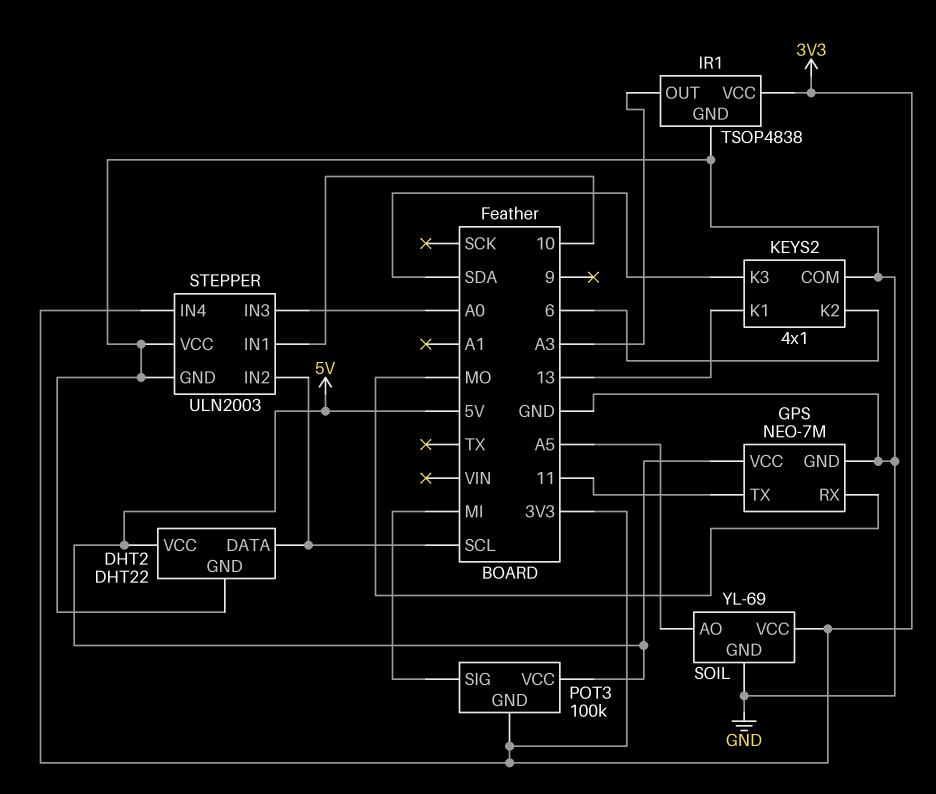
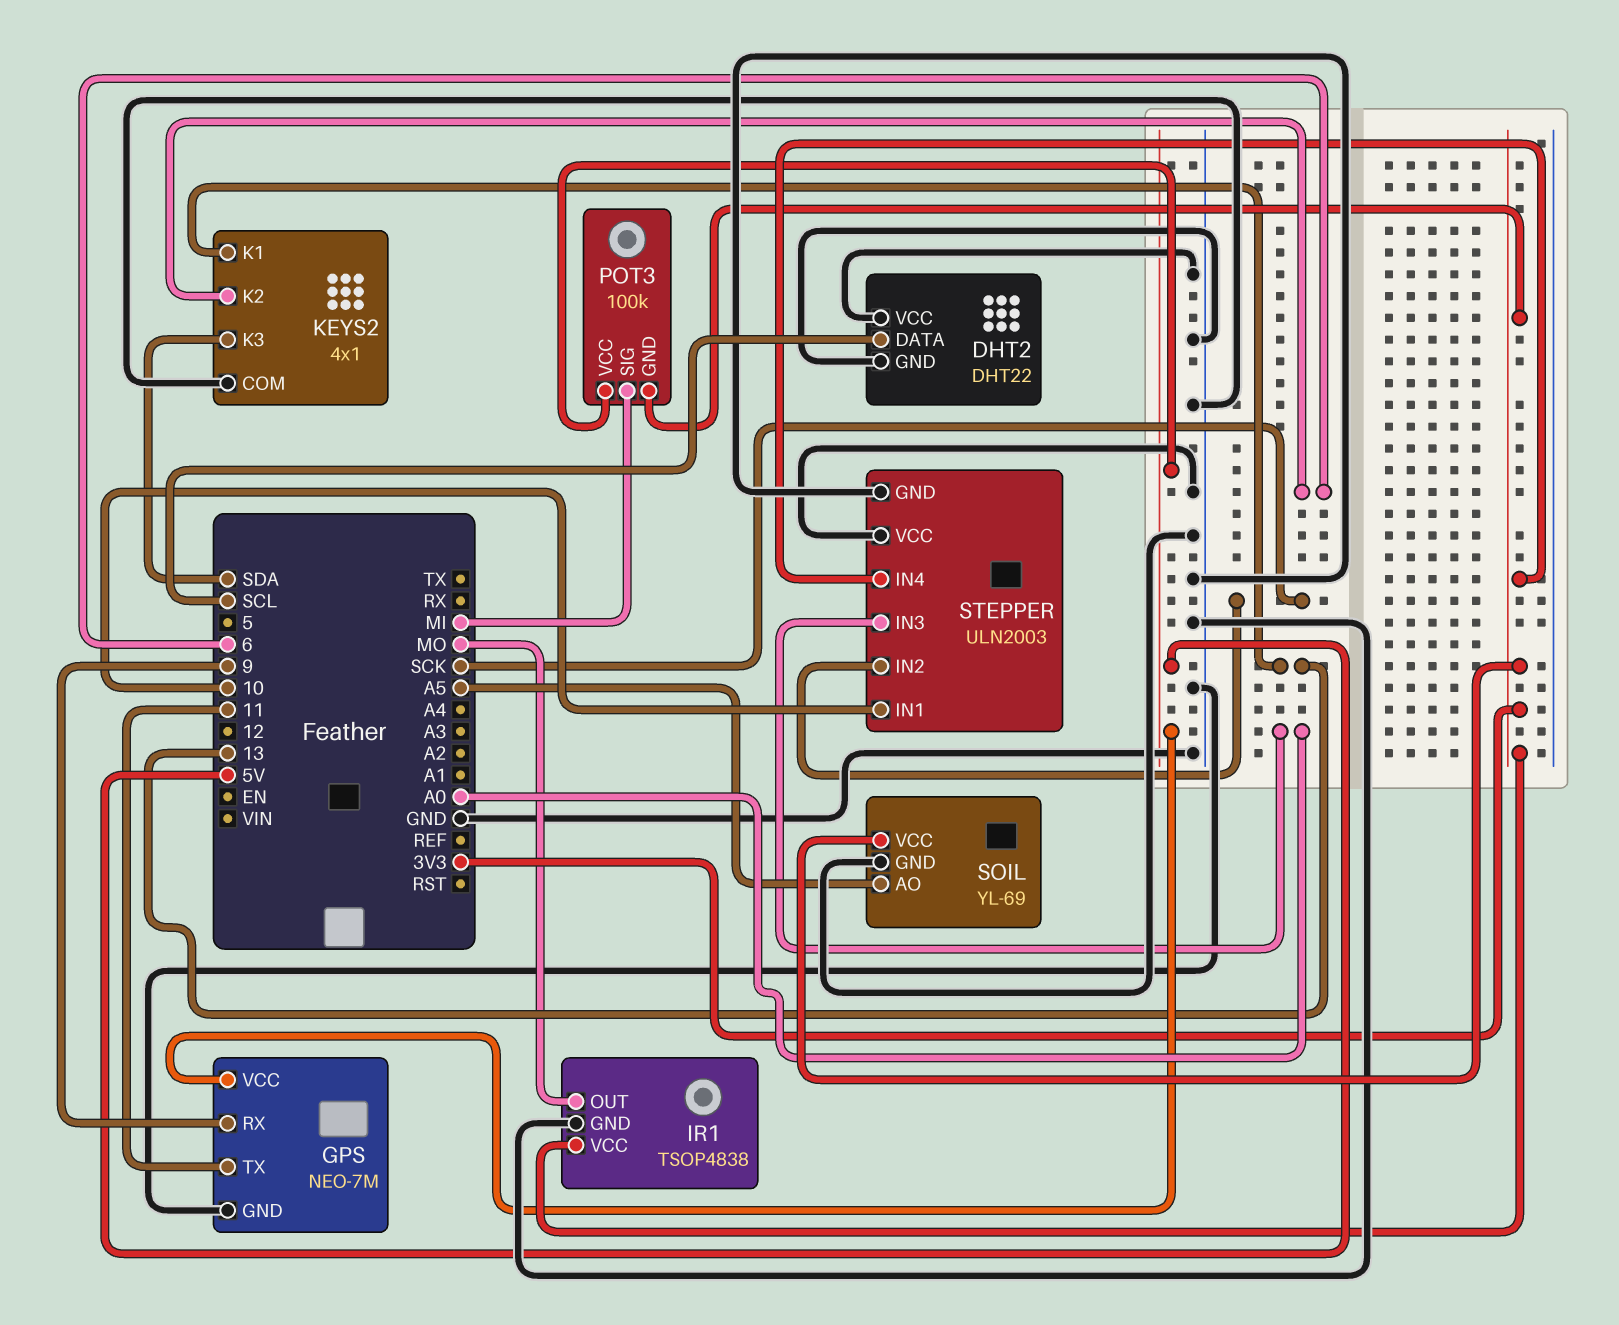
DHT2 pin VCC: 5V -> GND
GPS pin RX: MO -> 9
IR1 pin OUT: A3 -> MO
STEPPER pin IN2: SCL -> SCK

